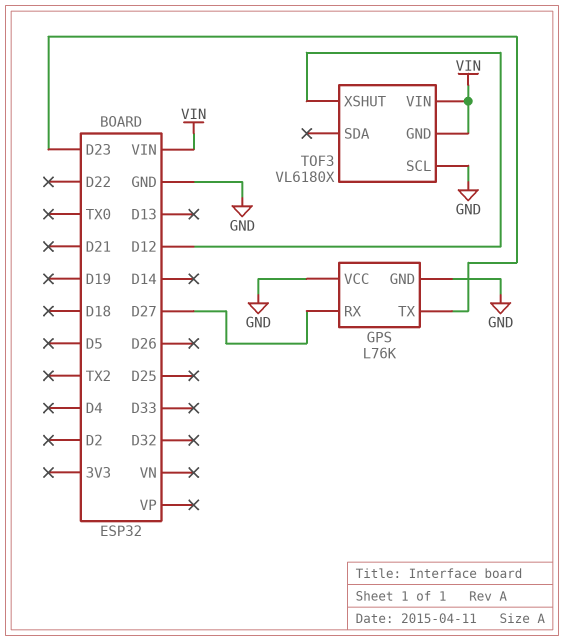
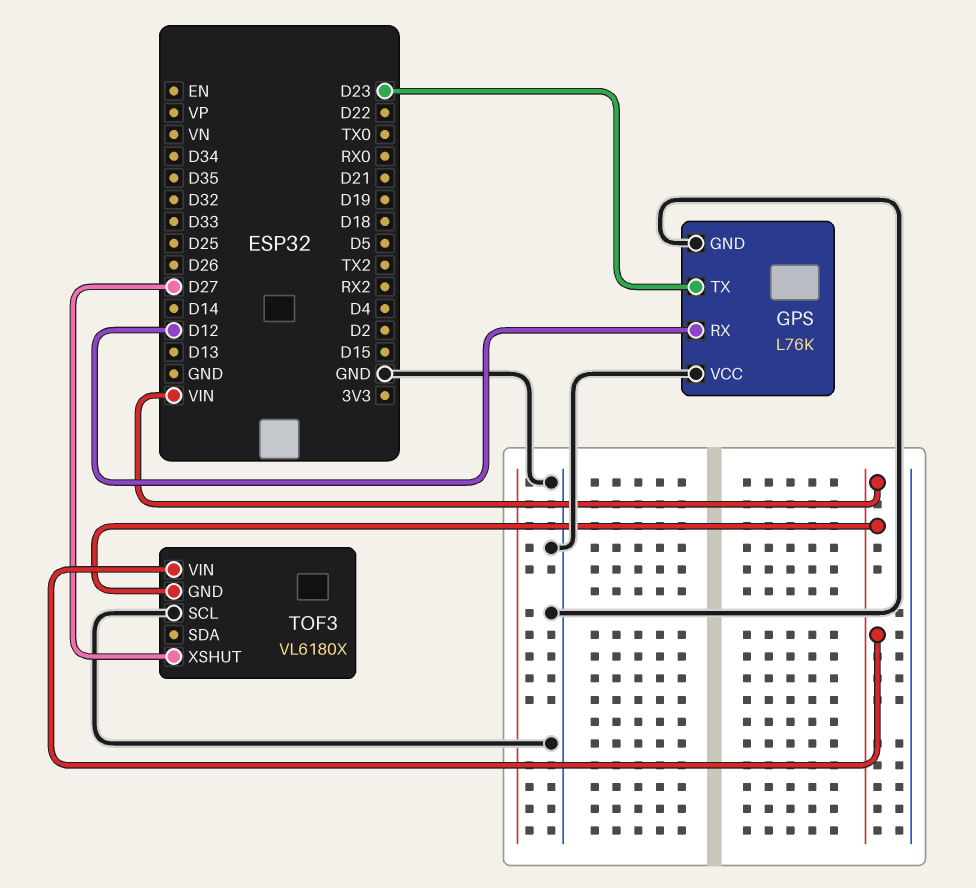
GPS pin RX: D27 -> D12
TOF3 pin XSHUT: D12 -> D27

